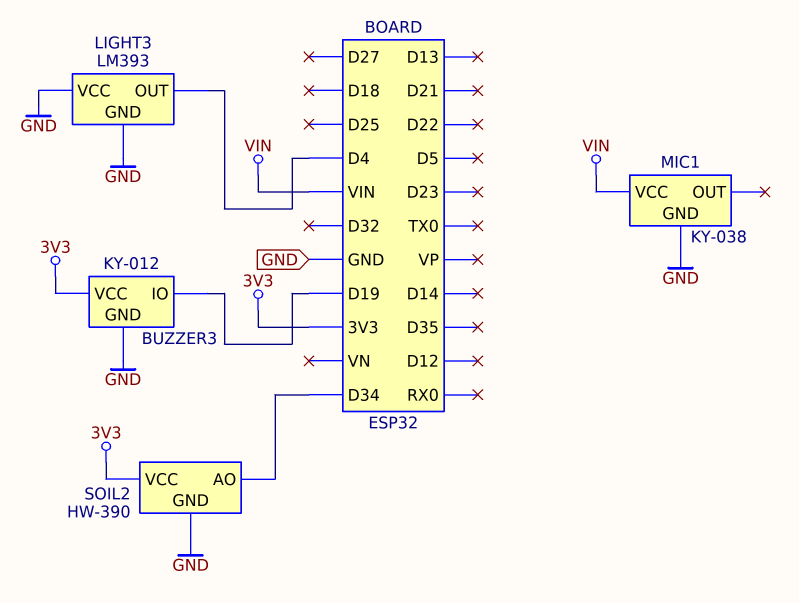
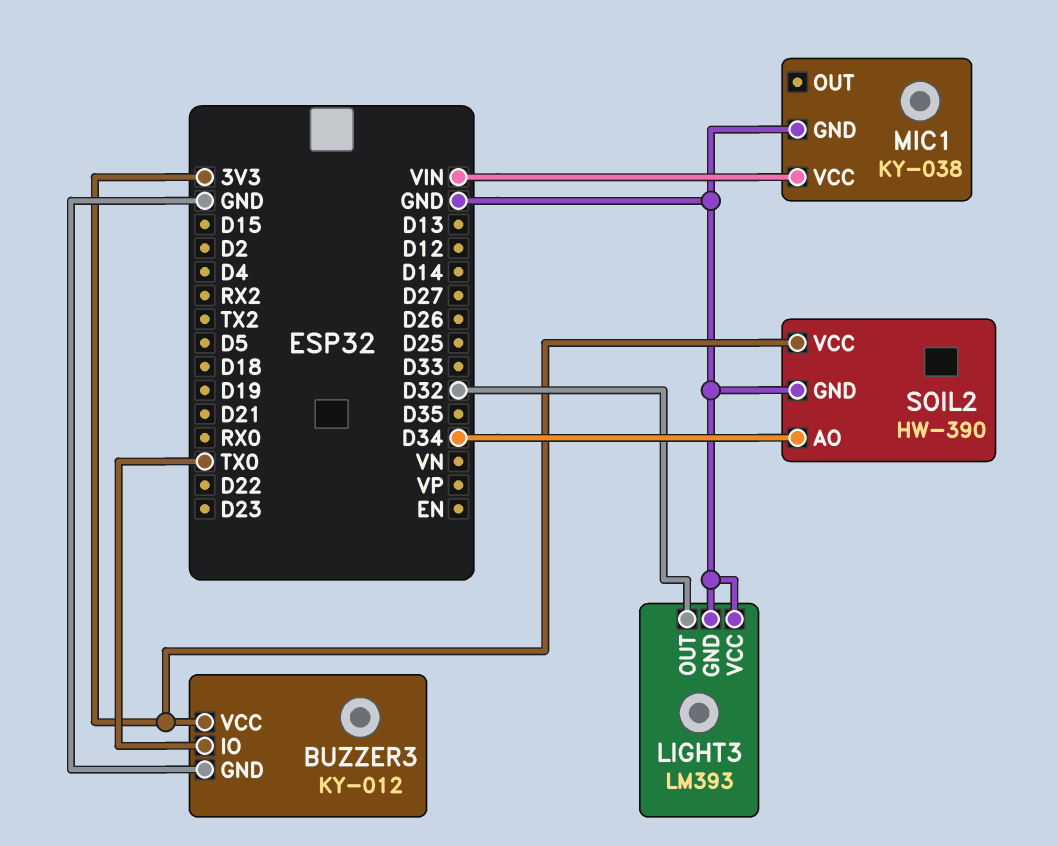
BUZZER3 pin IO: D19 -> TX0
LIGHT3 pin OUT: D4 -> D32

